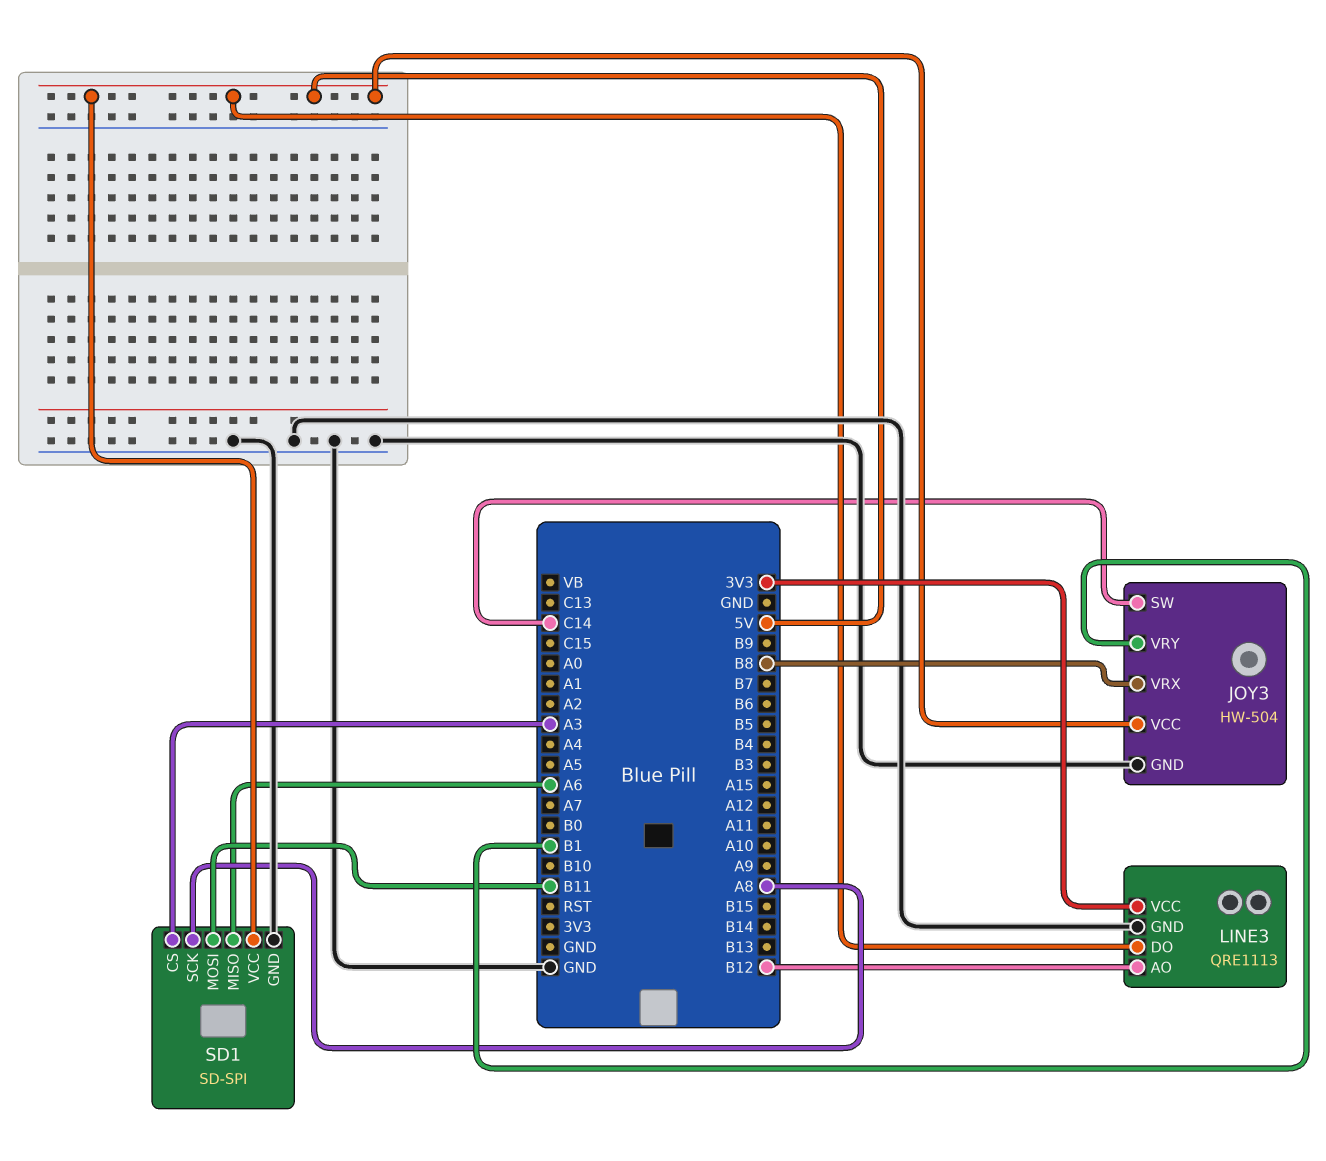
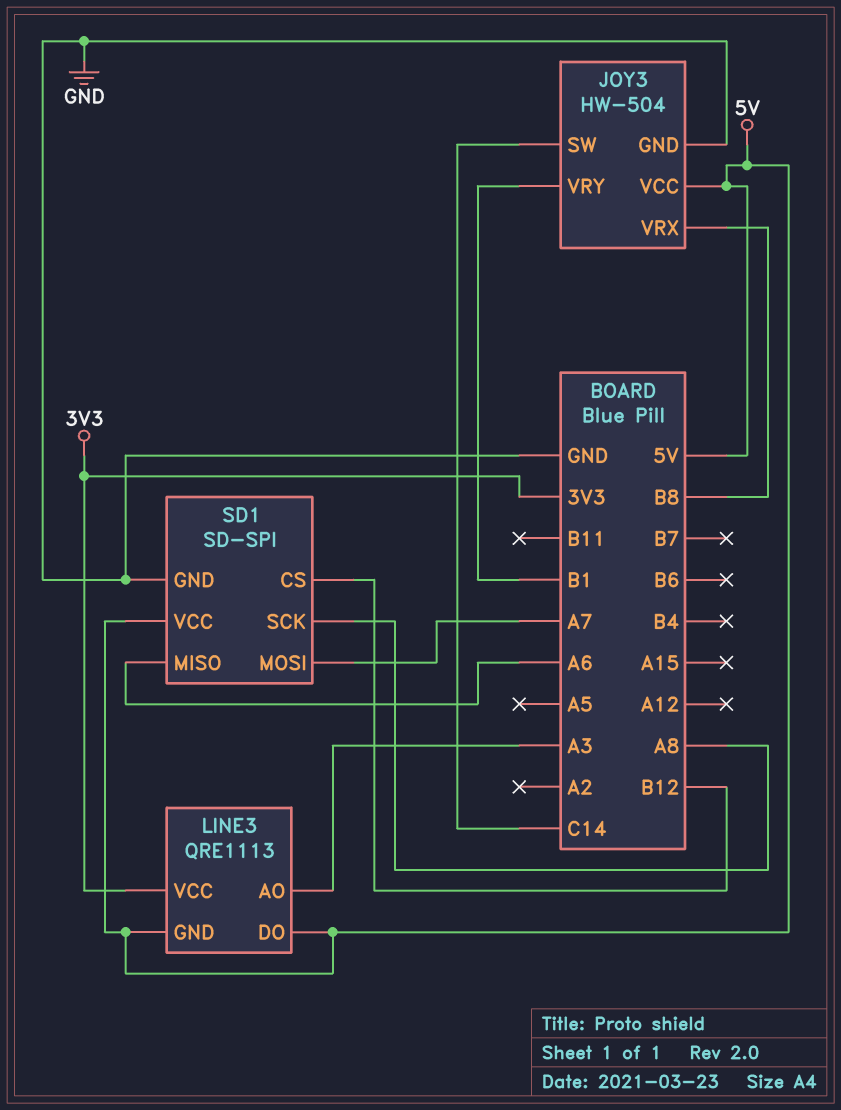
LINE3 pin AO: B12 -> A3
LINE3 pin GND: GND -> 5V
SD1 pin CS: A3 -> B12
SD1 pin MOSI: B11 -> A7

